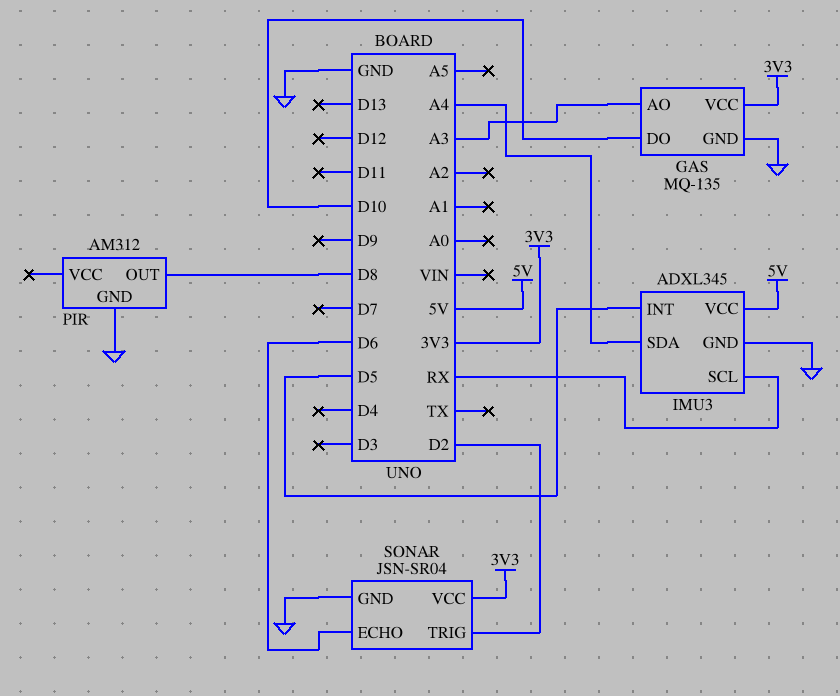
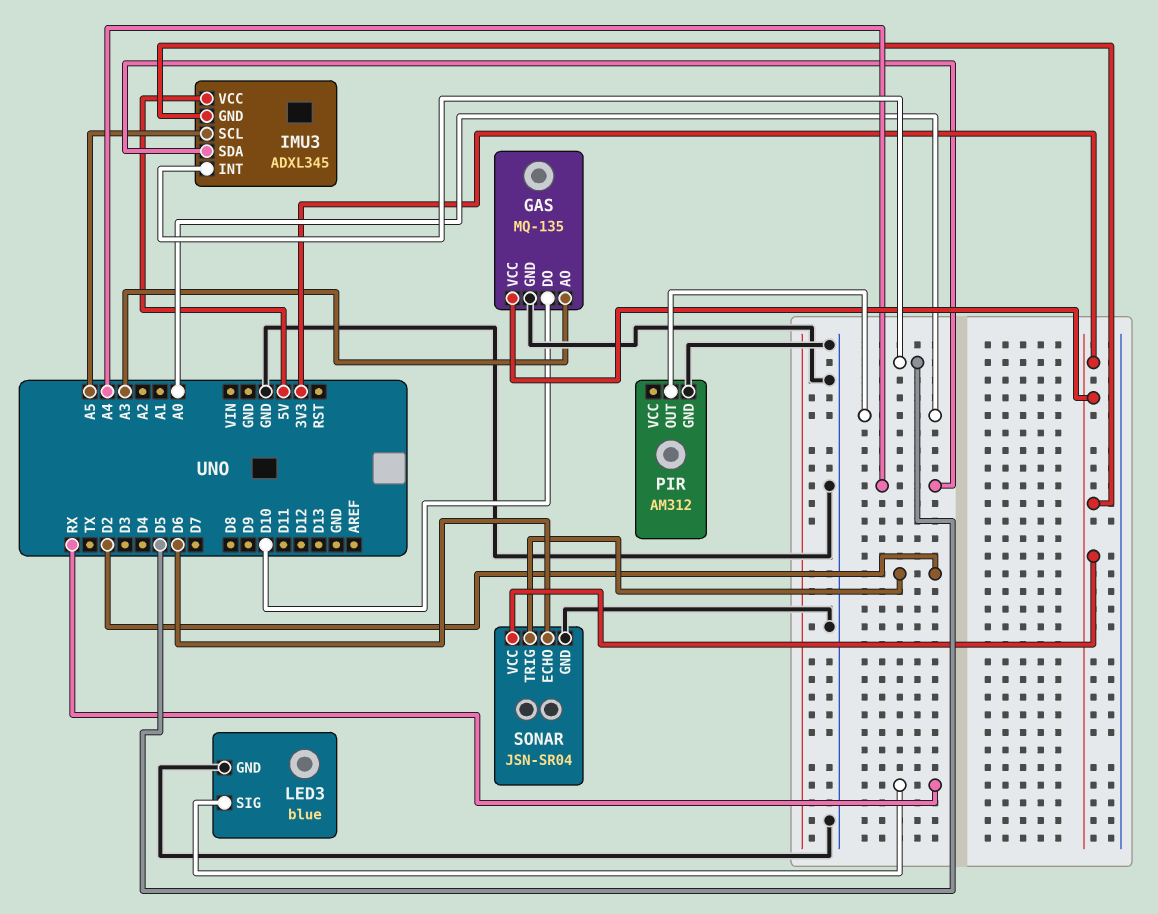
IMU3 pin GND: GND -> 3V3
IMU3 pin SCL: RX -> A5
LED3: none -> blue
LED3 pin GND: none -> GND
LED3 pin SIG: none -> RX
PIR pin OUT: D8 -> A0

